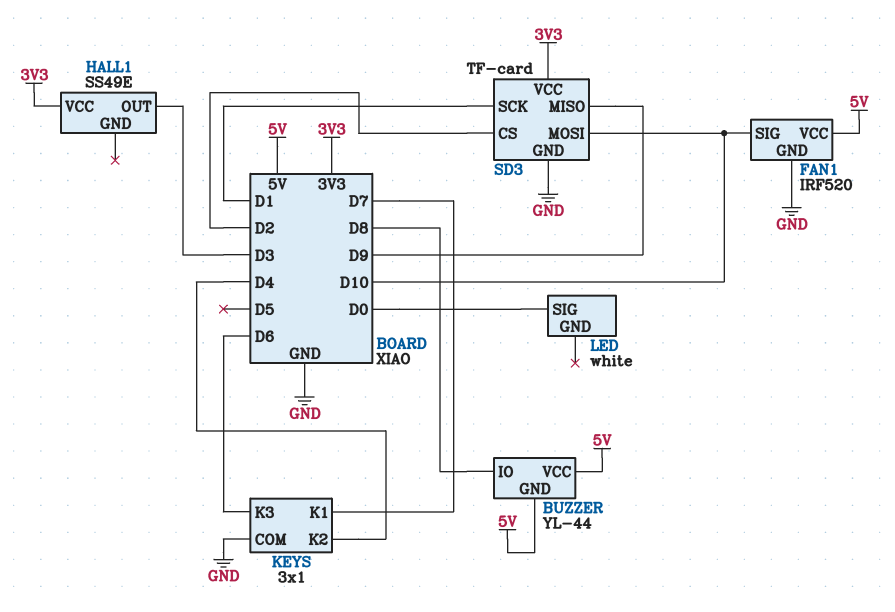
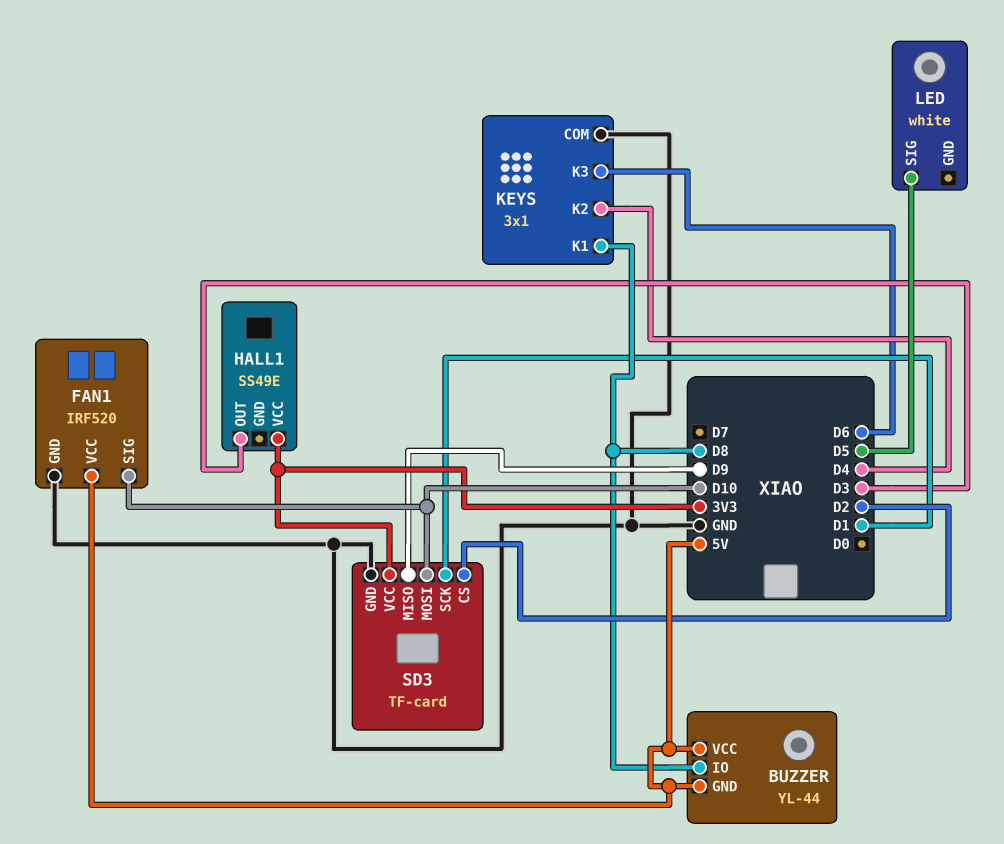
KEYS pin K1: D7 -> D8
LED pin SIG: D0 -> D5

